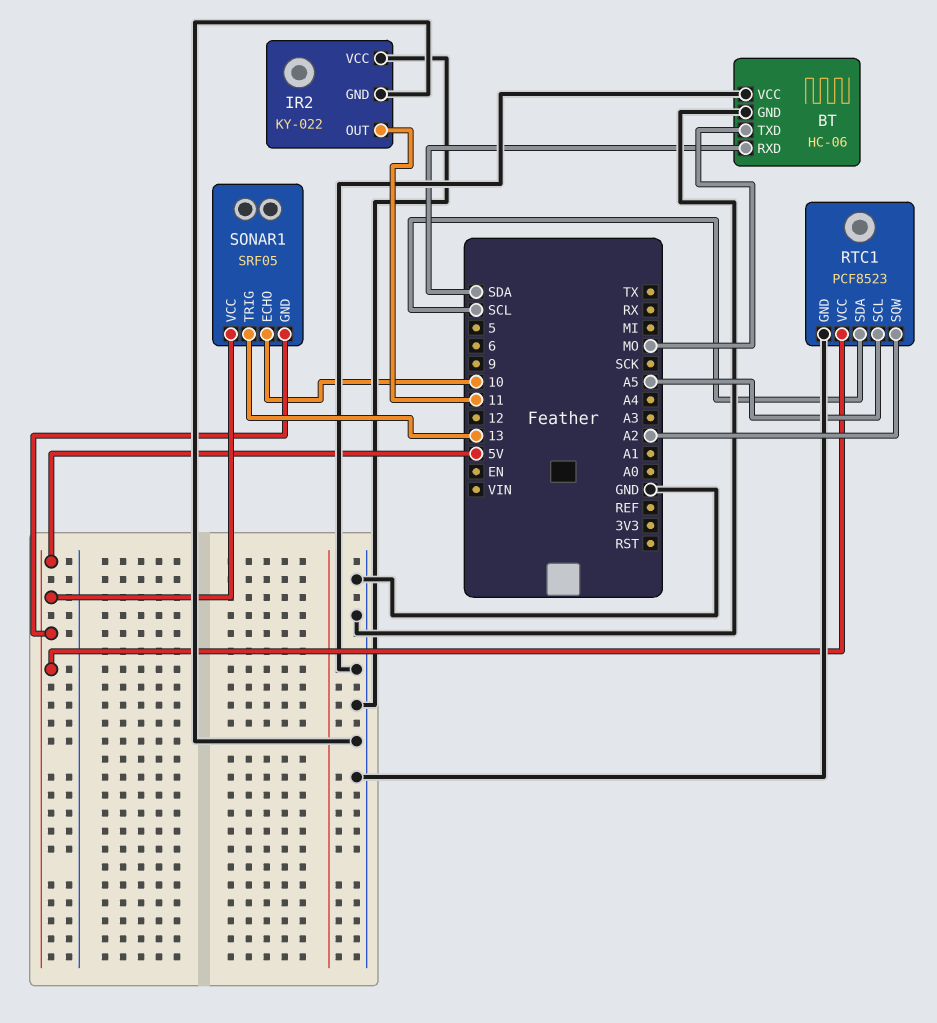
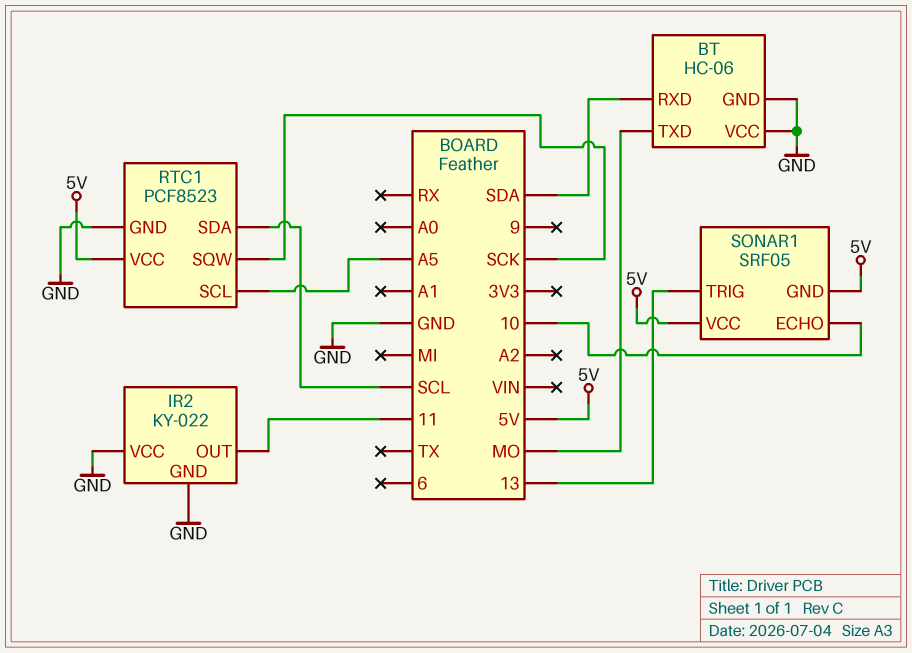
RTC1 pin SQW: A2 -> SCK

